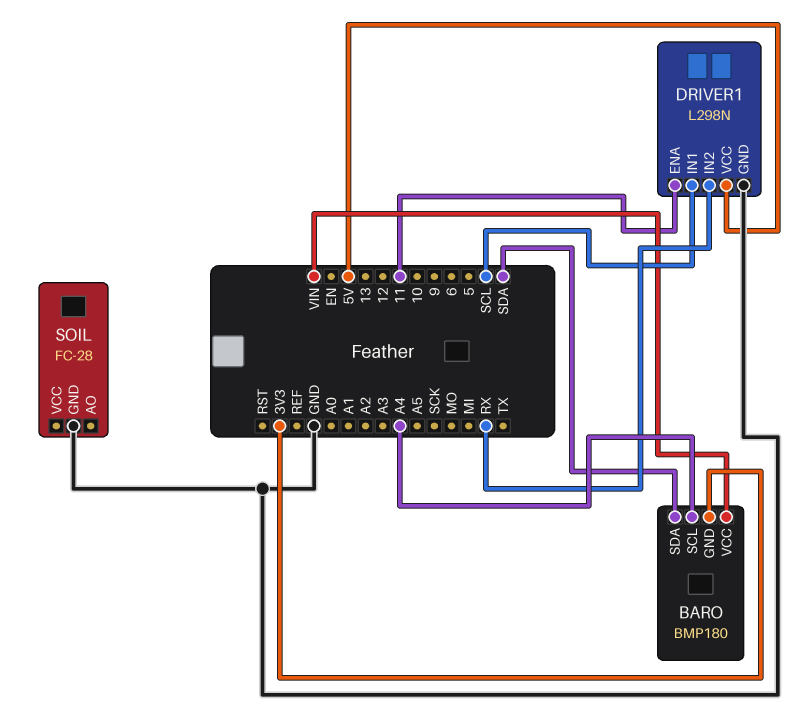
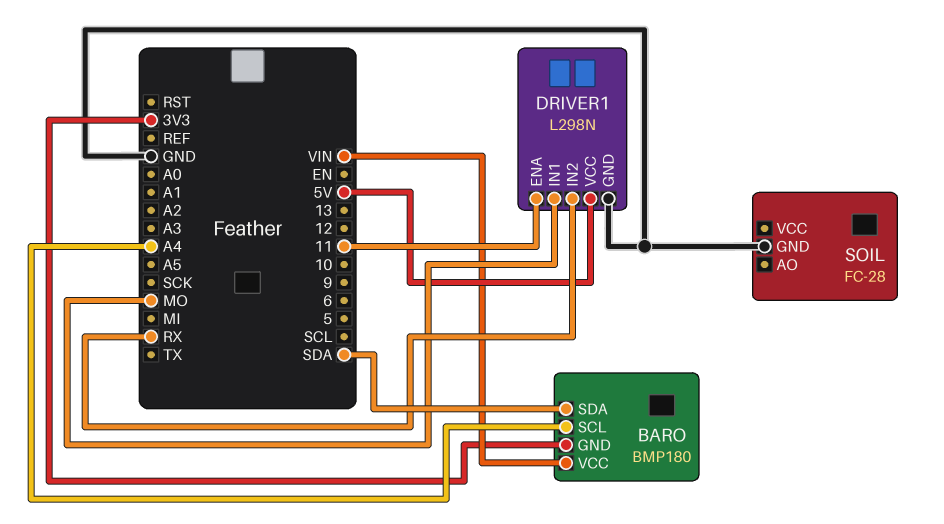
DRIVER1 pin IN1: SCL -> MO

